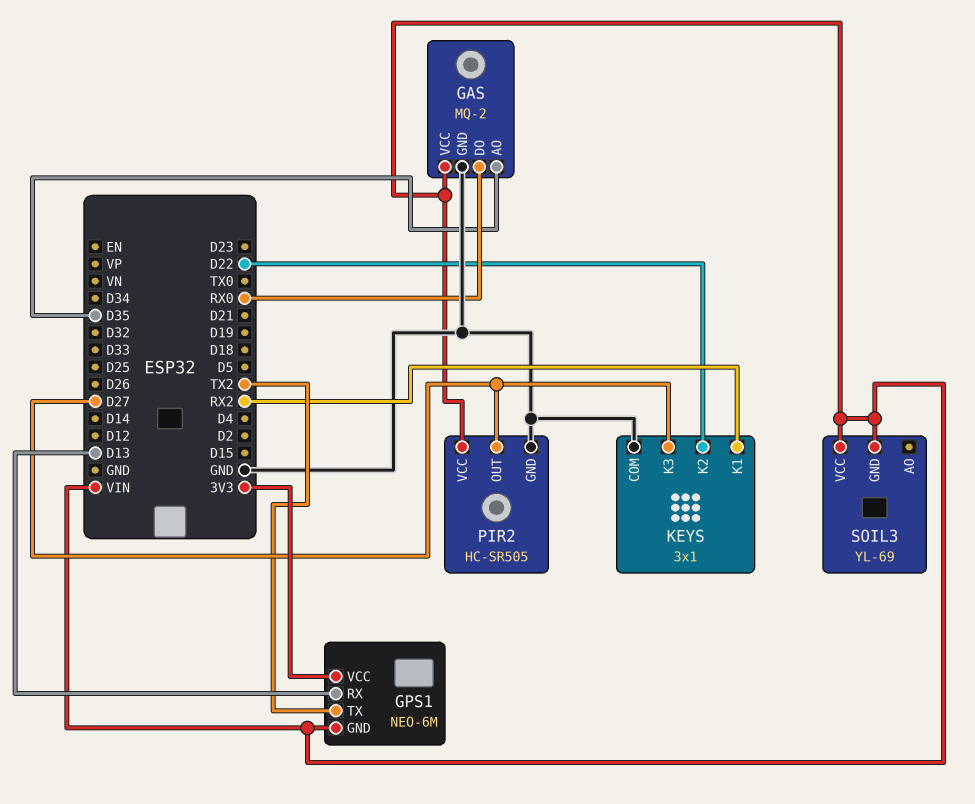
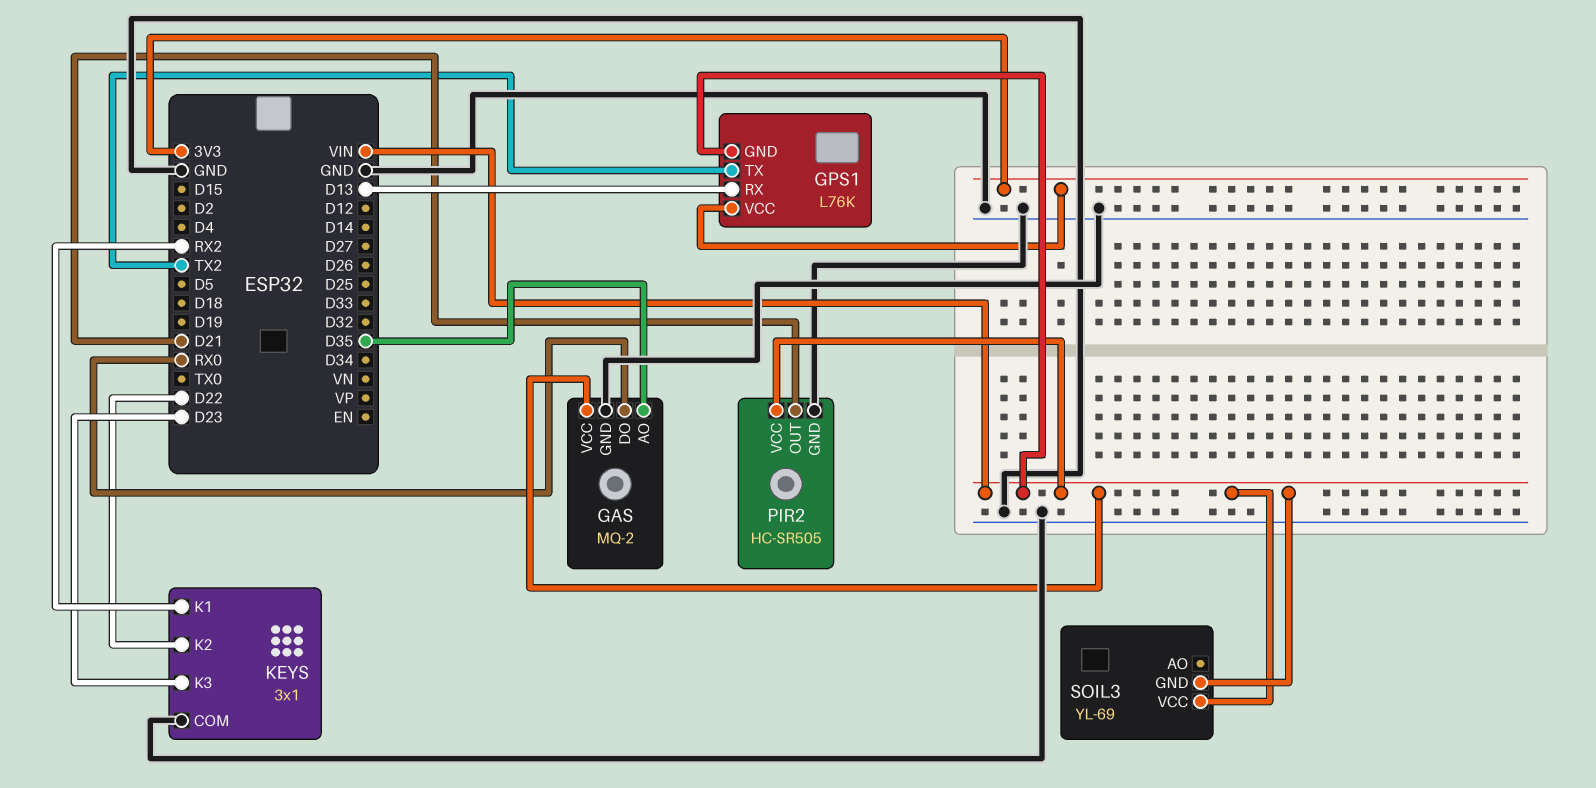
GPS1: NEO-6M -> L76K
KEYS pin K3: D27 -> D23
PIR2 pin OUT: D27 -> D21

